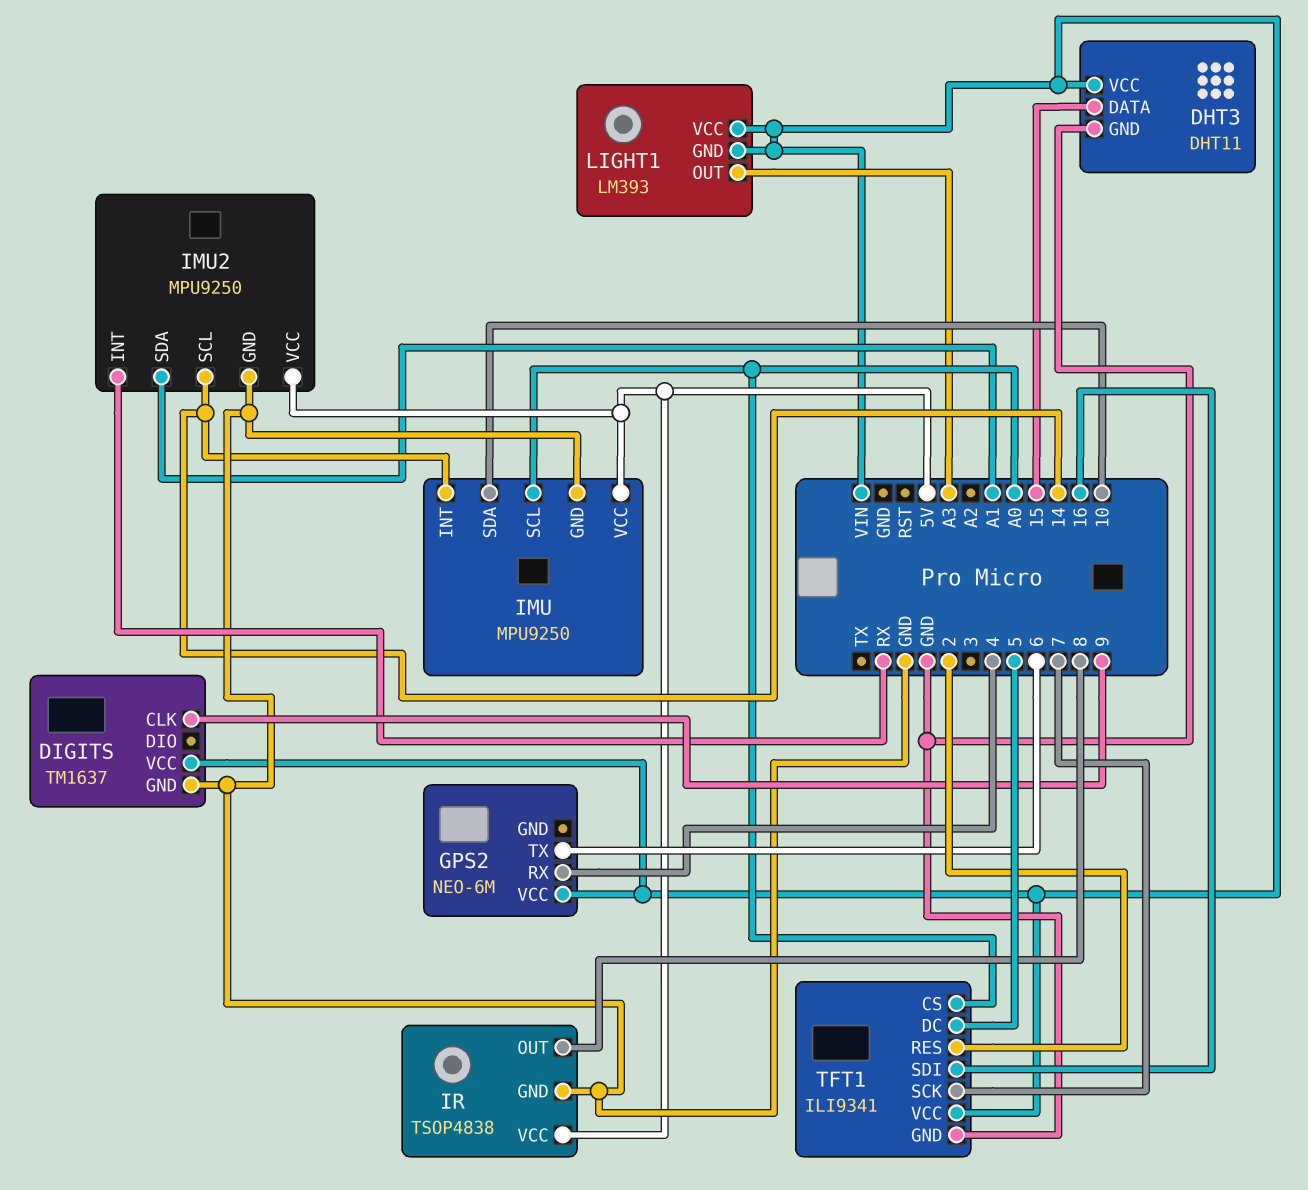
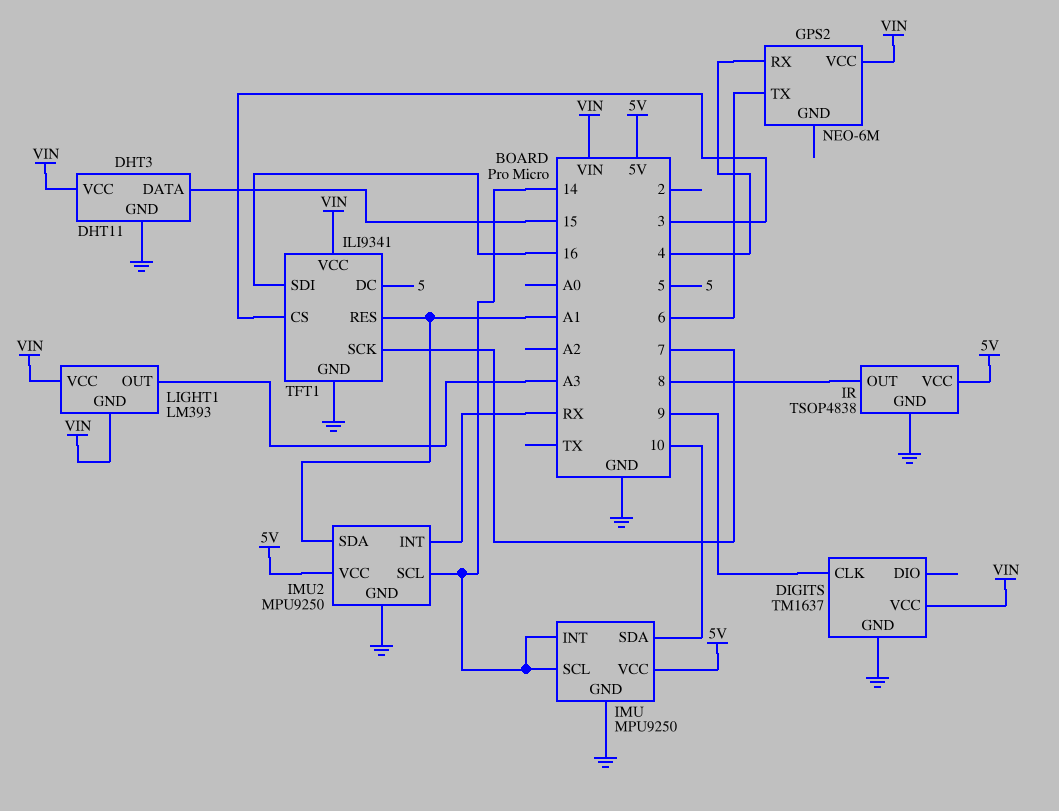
IMU pin SCL: A0 -> 14
TFT1 pin CS: A0 -> 3
TFT1 pin RES: 2 -> A1

